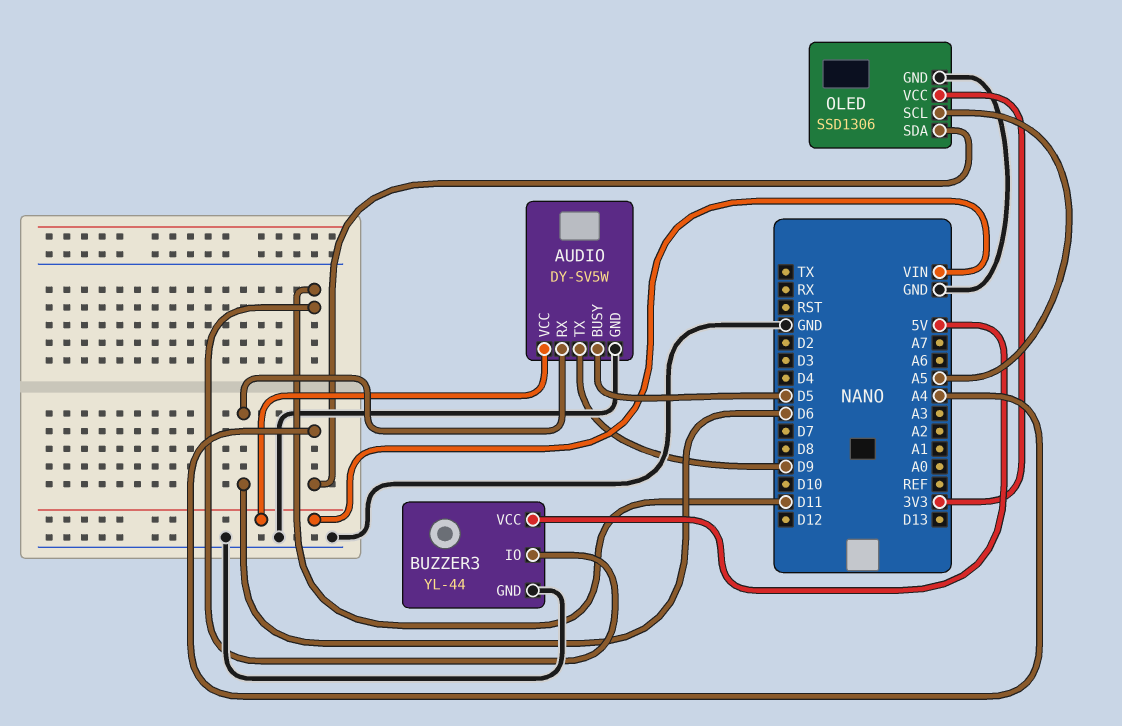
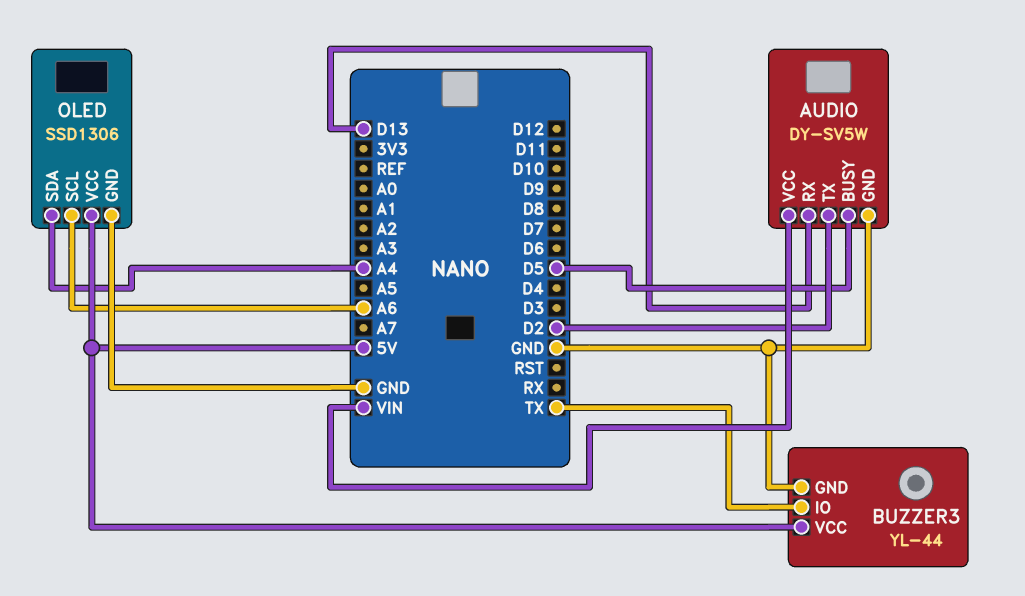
AUDIO pin RX: D6 -> D13
AUDIO pin TX: D9 -> D2
BUZZER3 pin IO: D11 -> TX
OLED pin SCL: A5 -> A6
OLED pin VCC: 3V3 -> 5V

